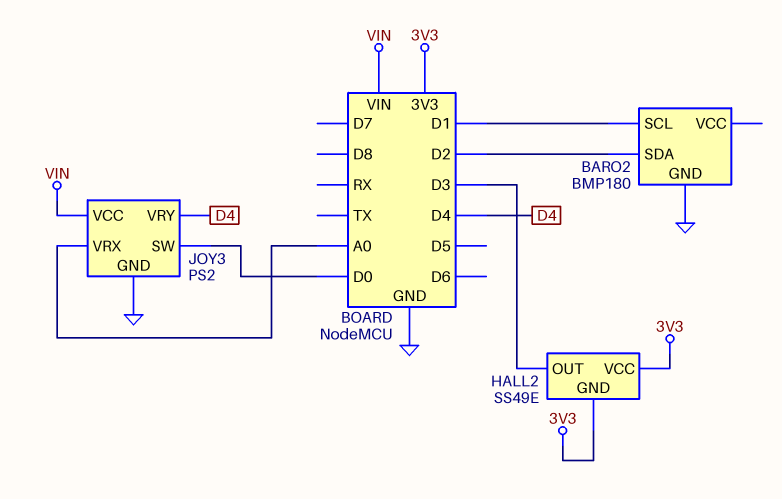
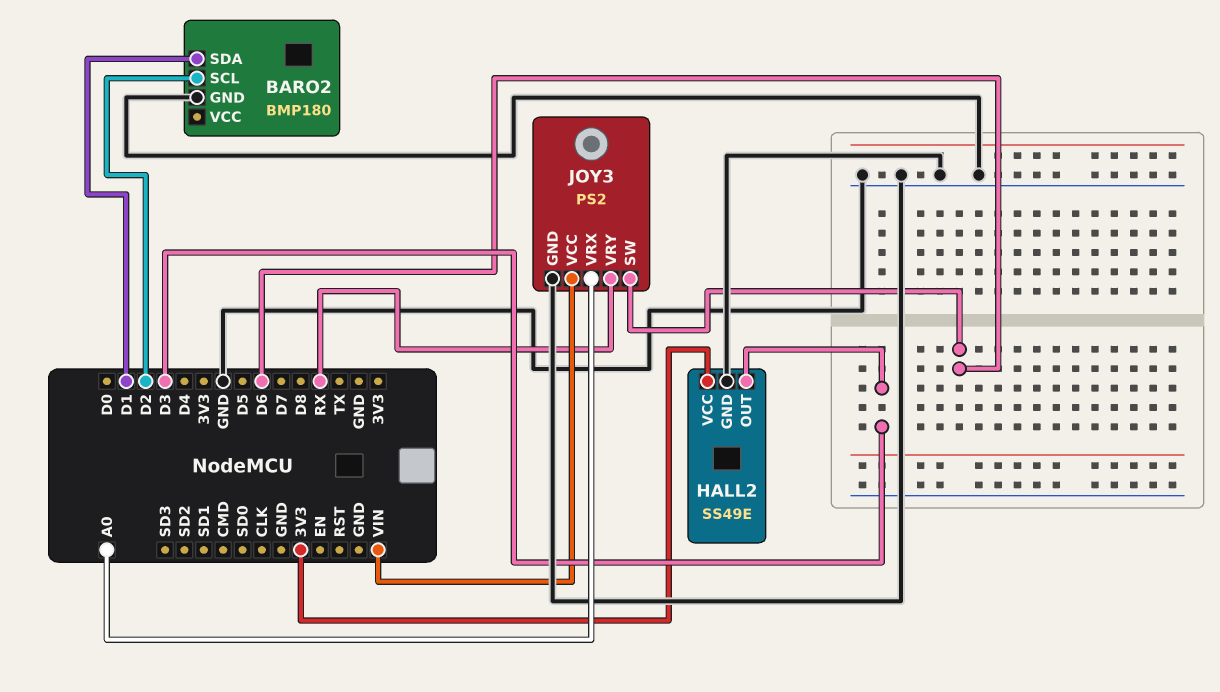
BARO2 pin SCL: D1 -> D2
BARO2 pin SDA: D2 -> D1
HALL2 pin GND: 3V3 -> GND
JOY3 pin SW: D0 -> D6
JOY3 pin VRY: D4 -> RX

